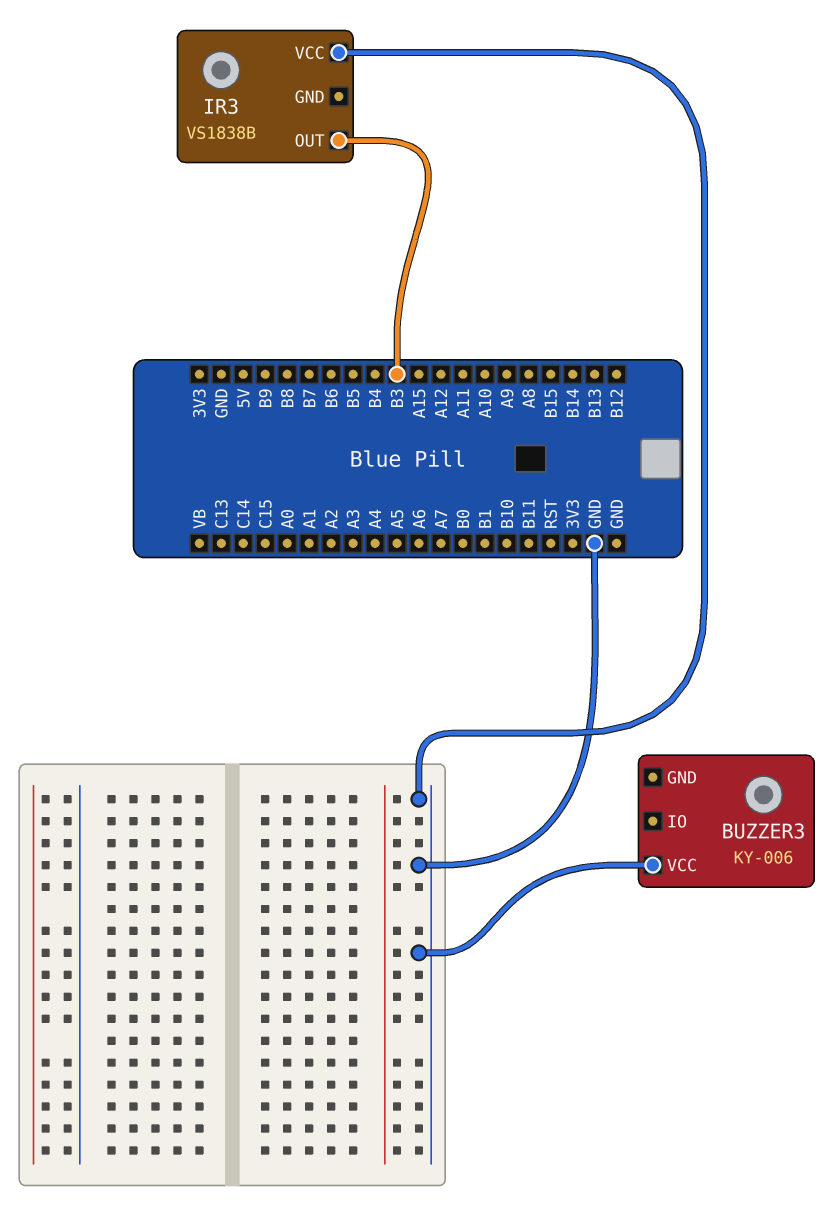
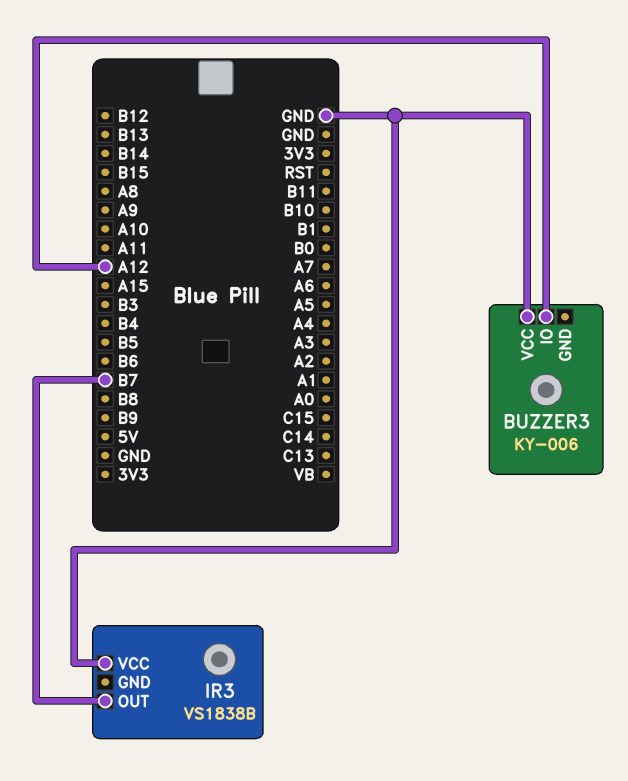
BUZZER3 pin IO: none -> A12
IR3 pin OUT: B3 -> B7

